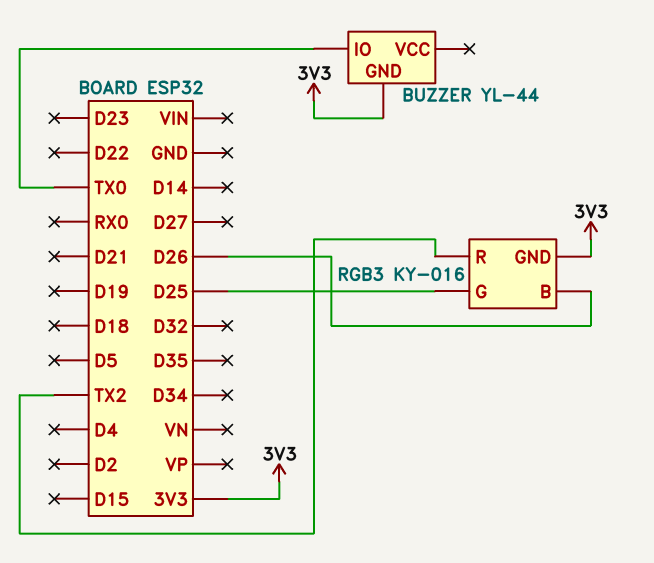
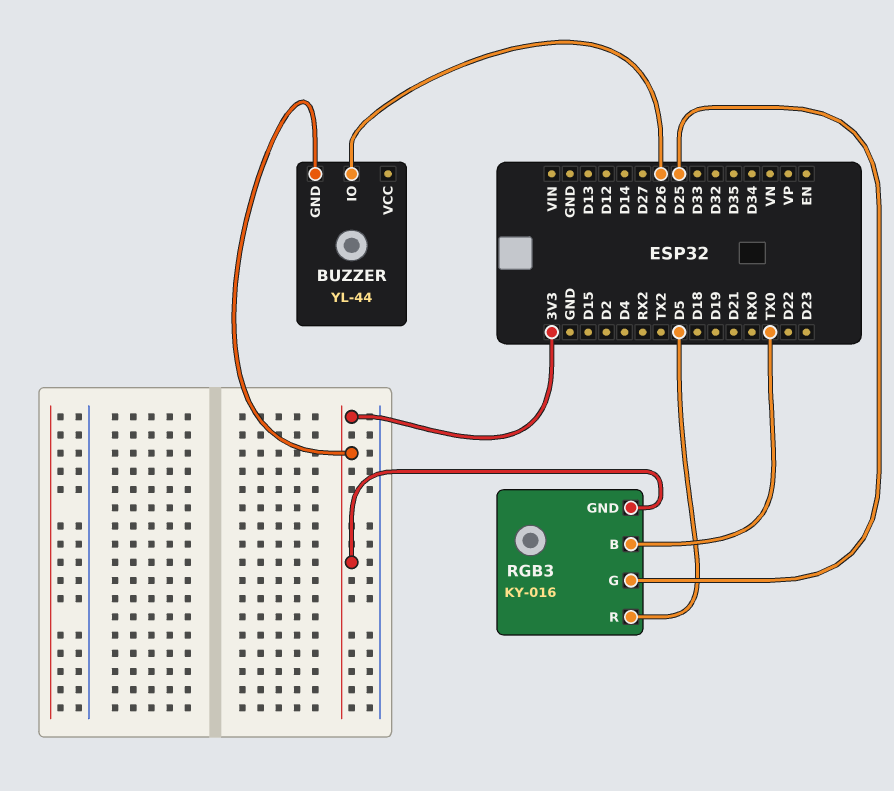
BUZZER pin IO: TX0 -> D26
RGB3 pin B: D26 -> TX0
RGB3 pin R: TX2 -> D5

